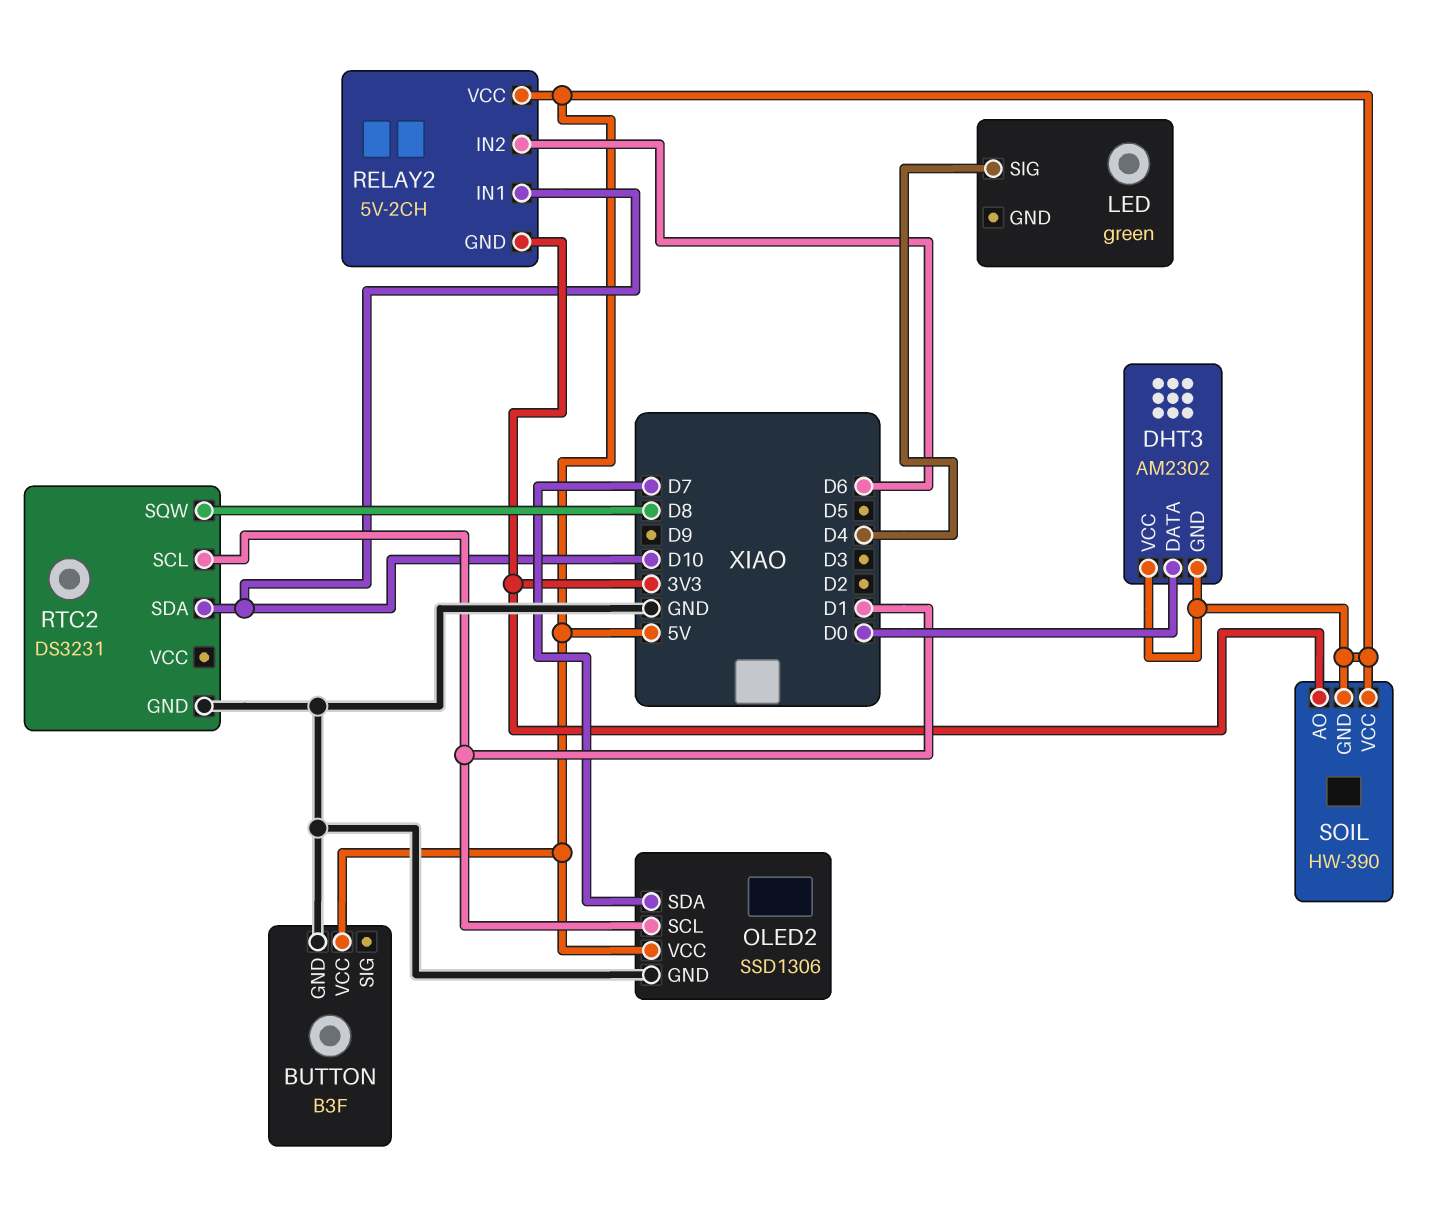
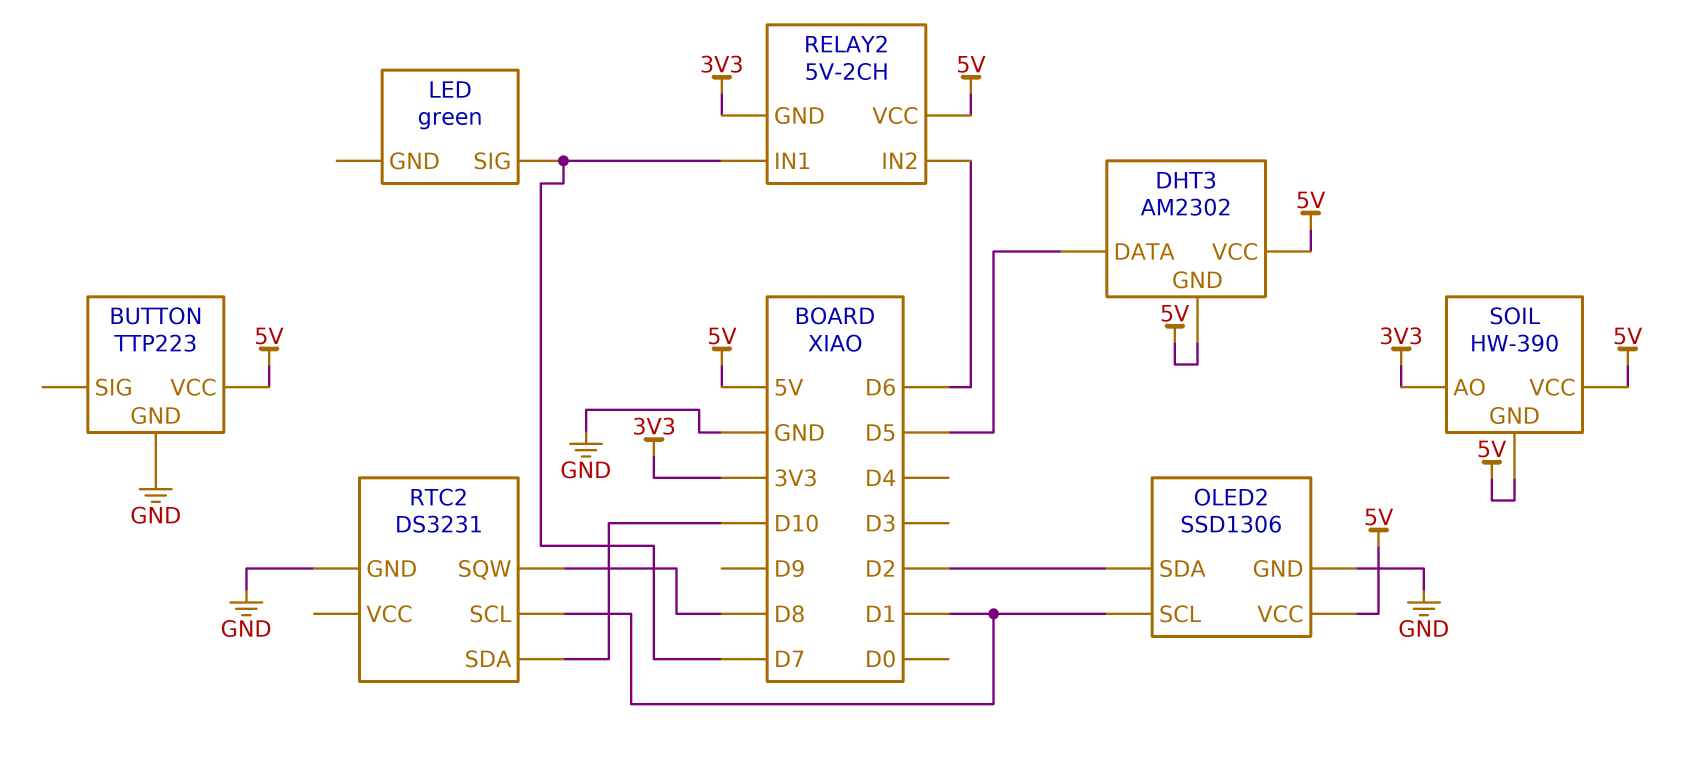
BUTTON: B3F -> TTP223
DHT3 pin DATA: D0 -> D5
LED pin SIG: D4 -> D7
OLED2 pin SDA: D7 -> D2
RELAY2 pin IN1: D10 -> D7

